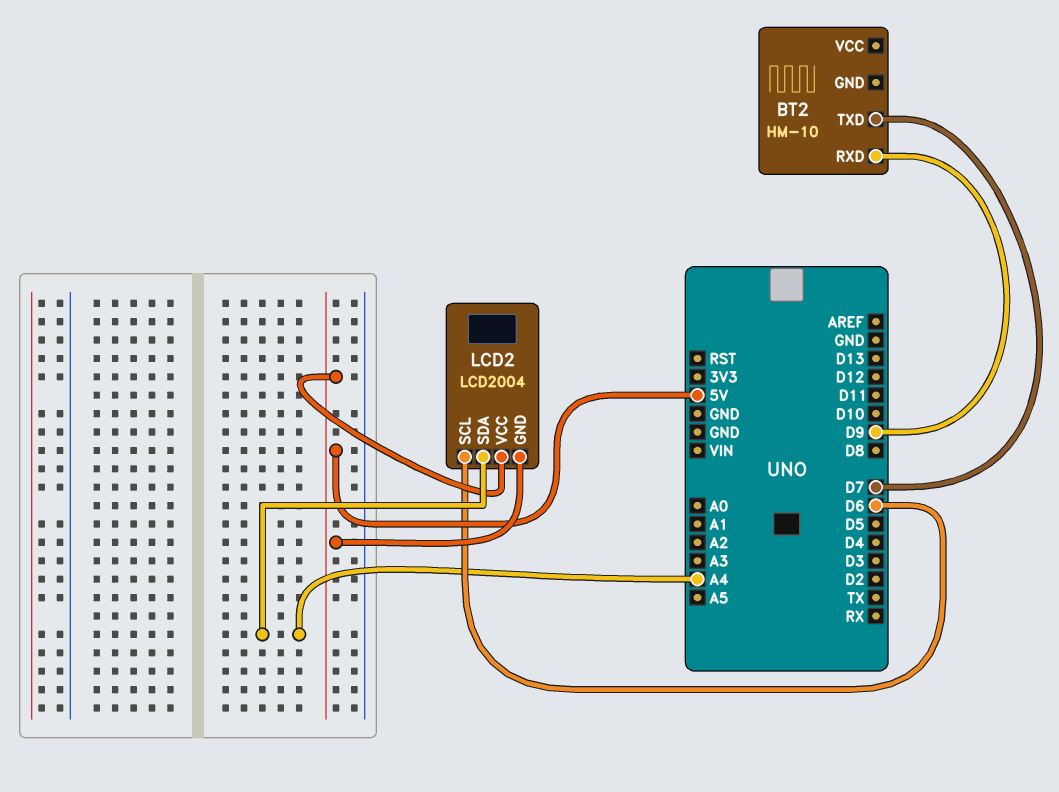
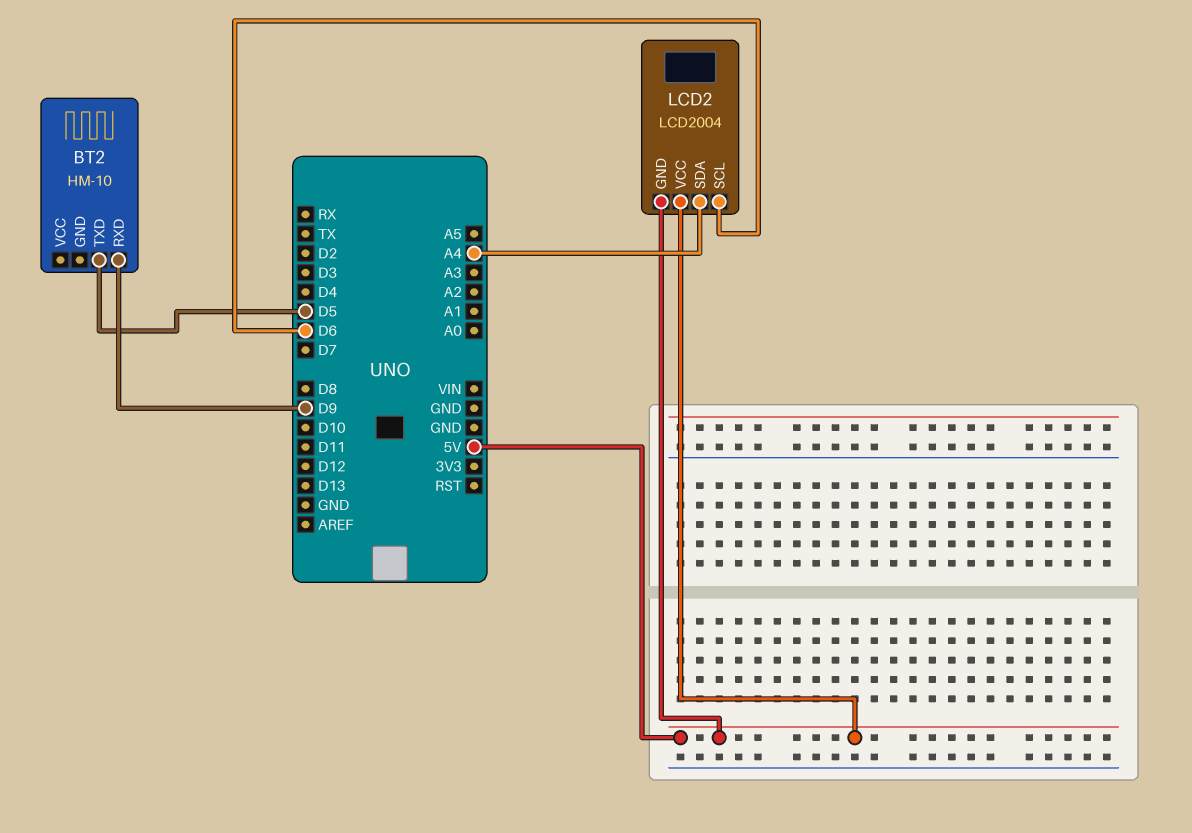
BT2 pin TXD: D7 -> D5

